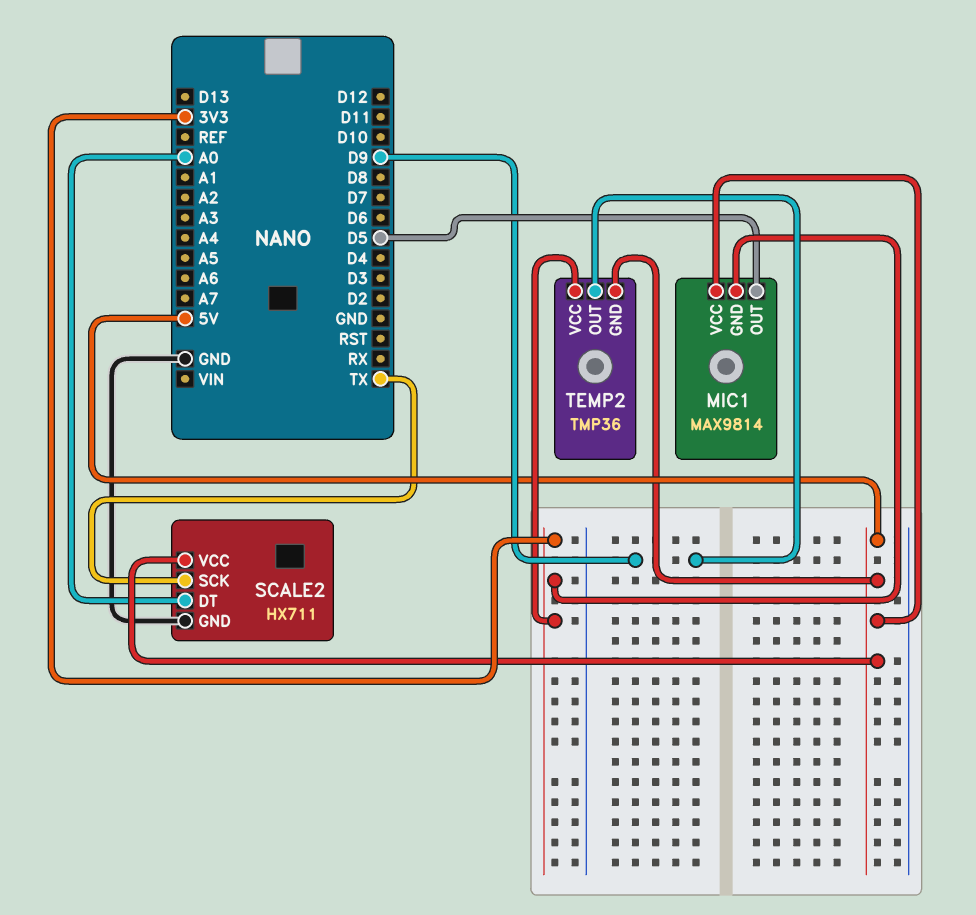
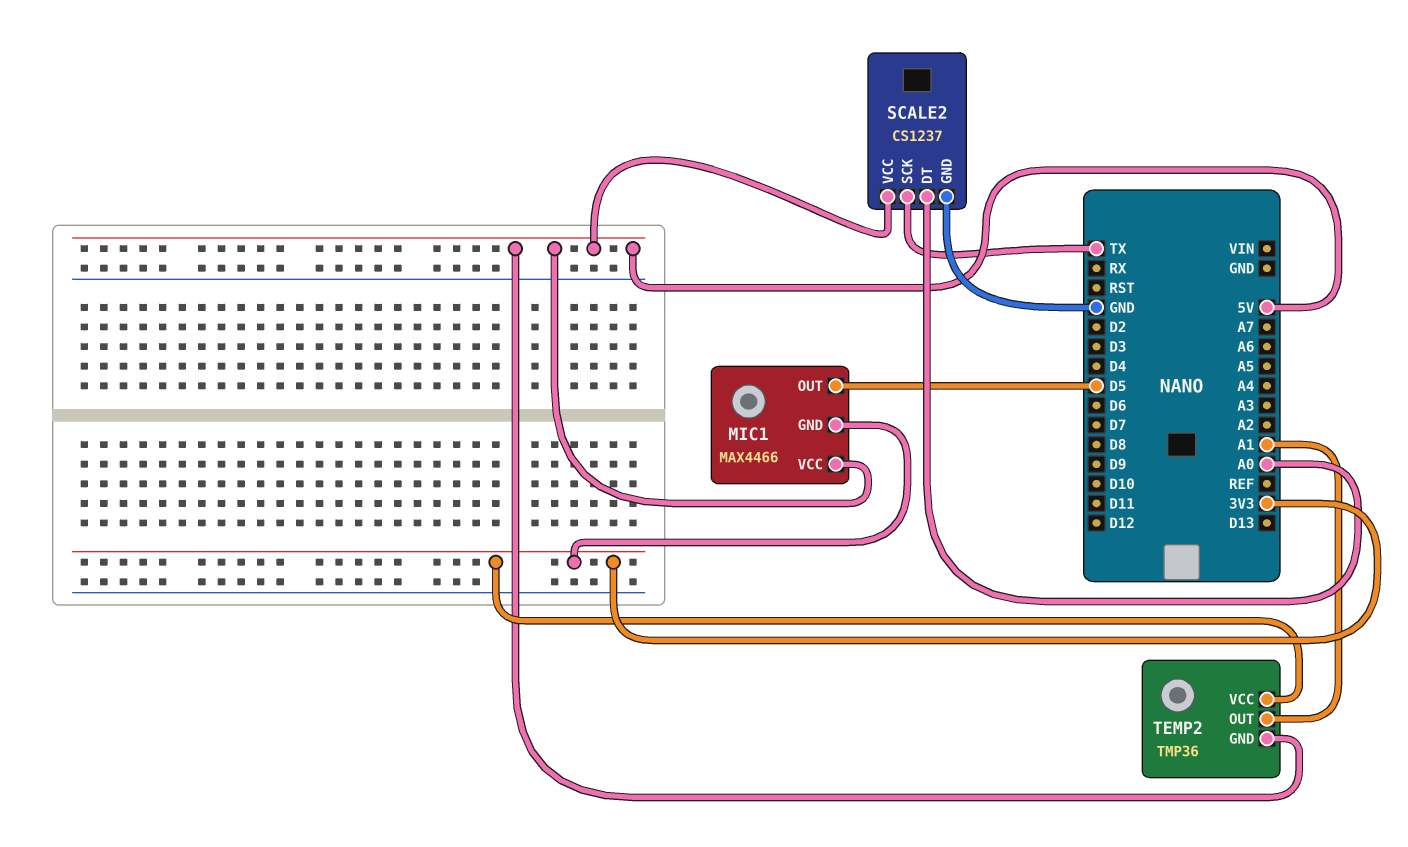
MIC1: MAX9814 -> MAX4466
SCALE2: HX711 -> CS1237
TEMP2 pin OUT: D9 -> A1

